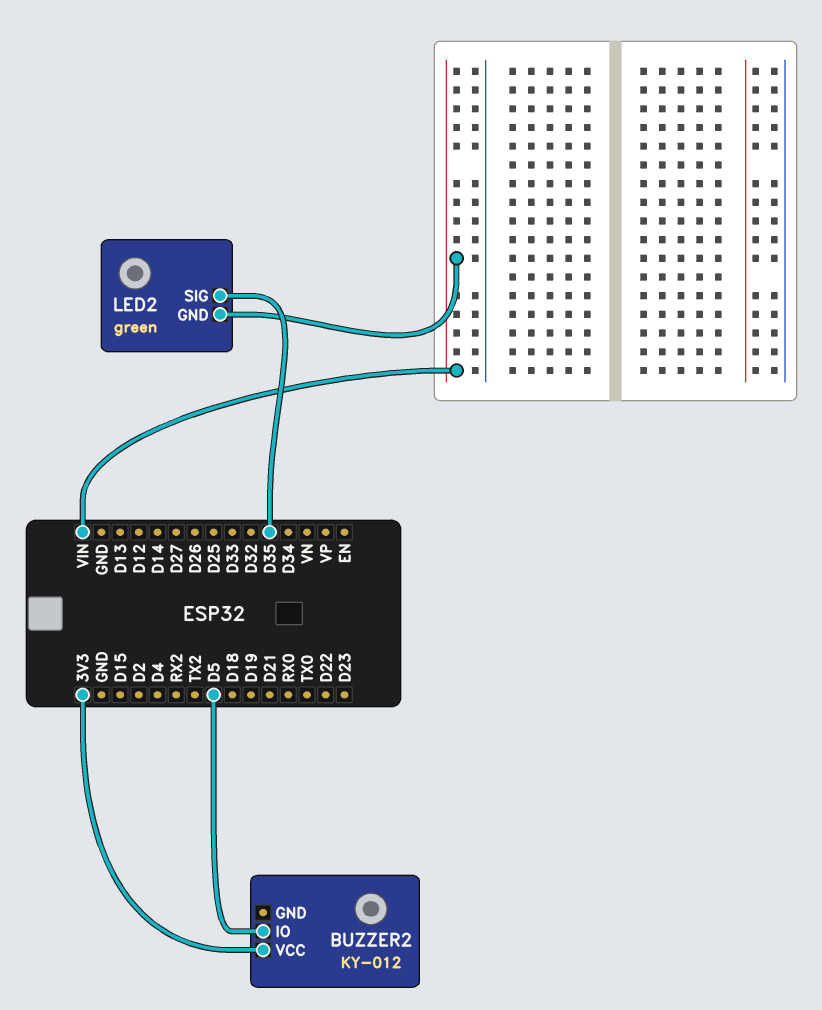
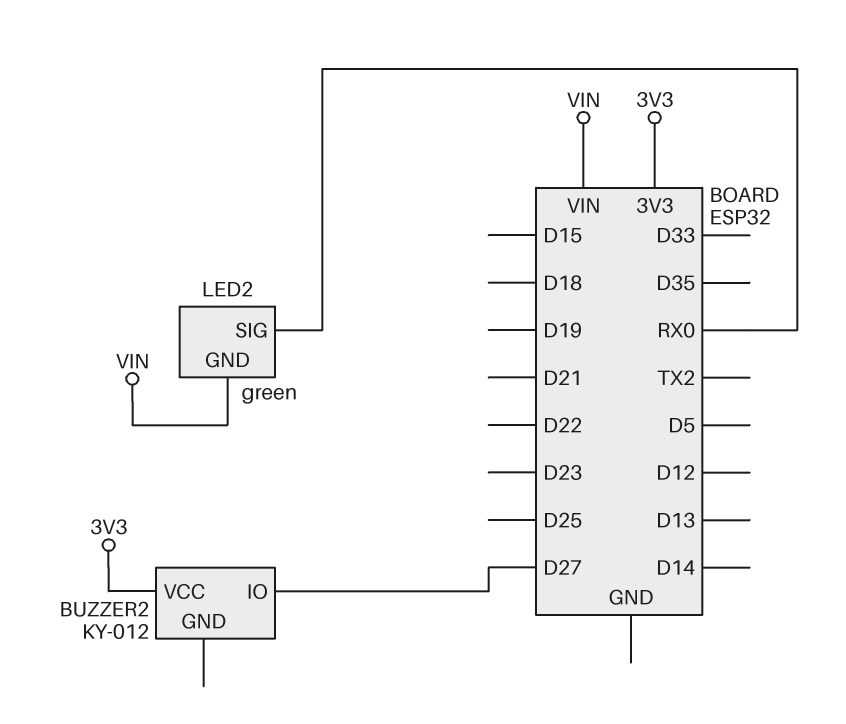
BUZZER2 pin IO: D5 -> D27
LED2 pin SIG: D35 -> RX0

